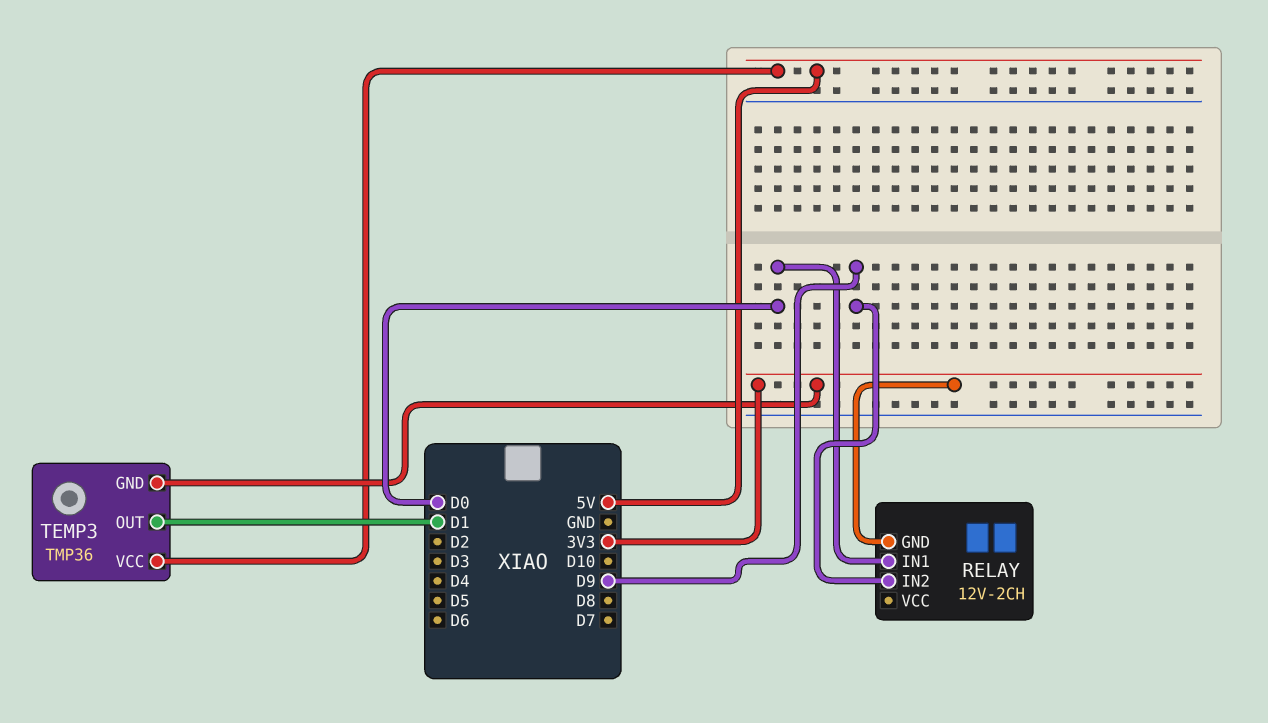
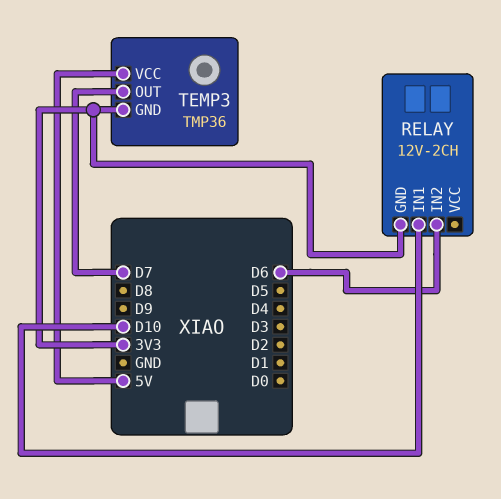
RELAY pin IN1: D0 -> D10
RELAY pin IN2: D9 -> D6
TEMP3 pin OUT: D1 -> D7

